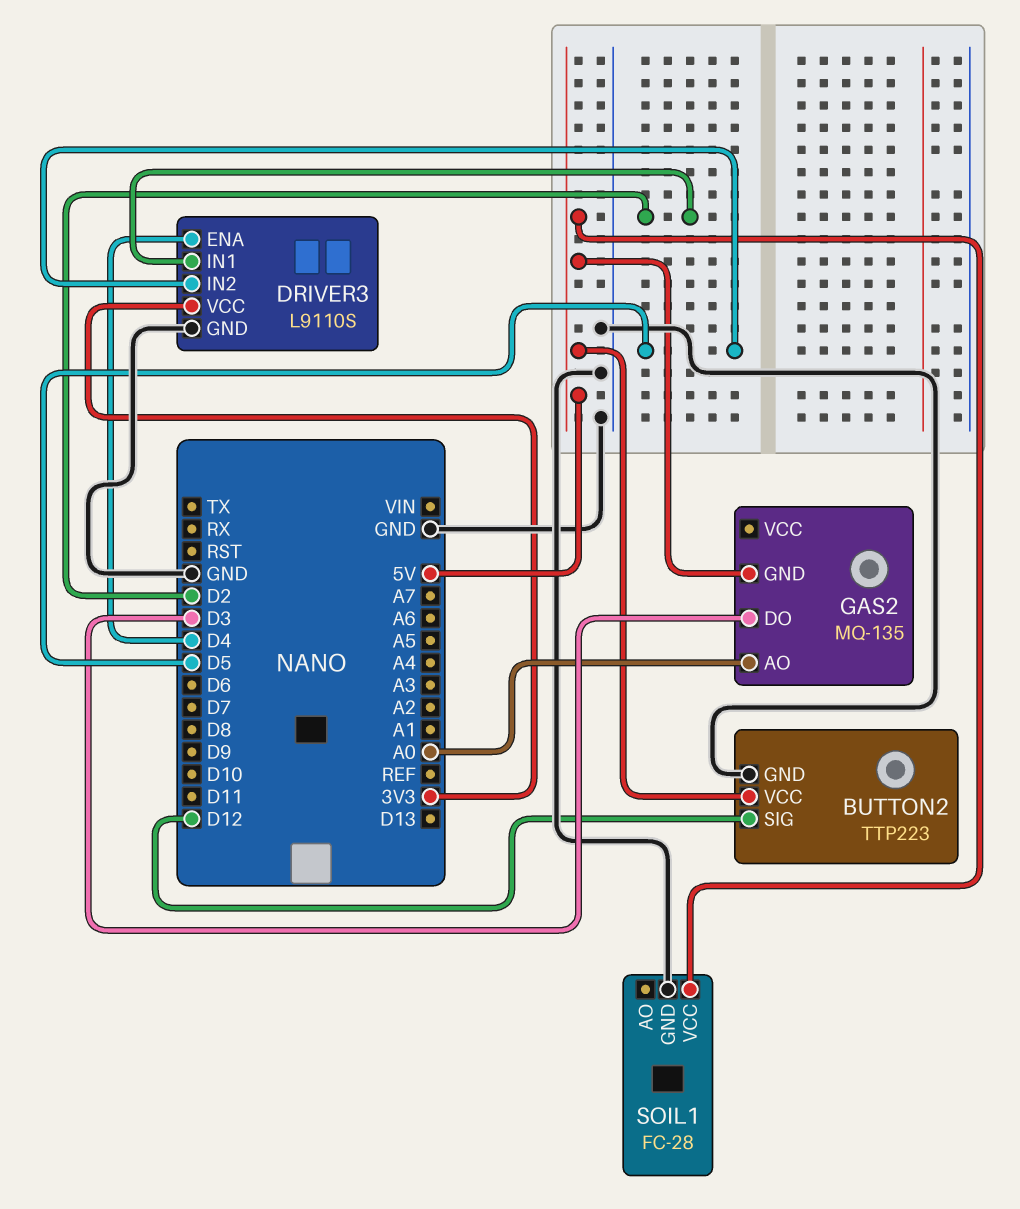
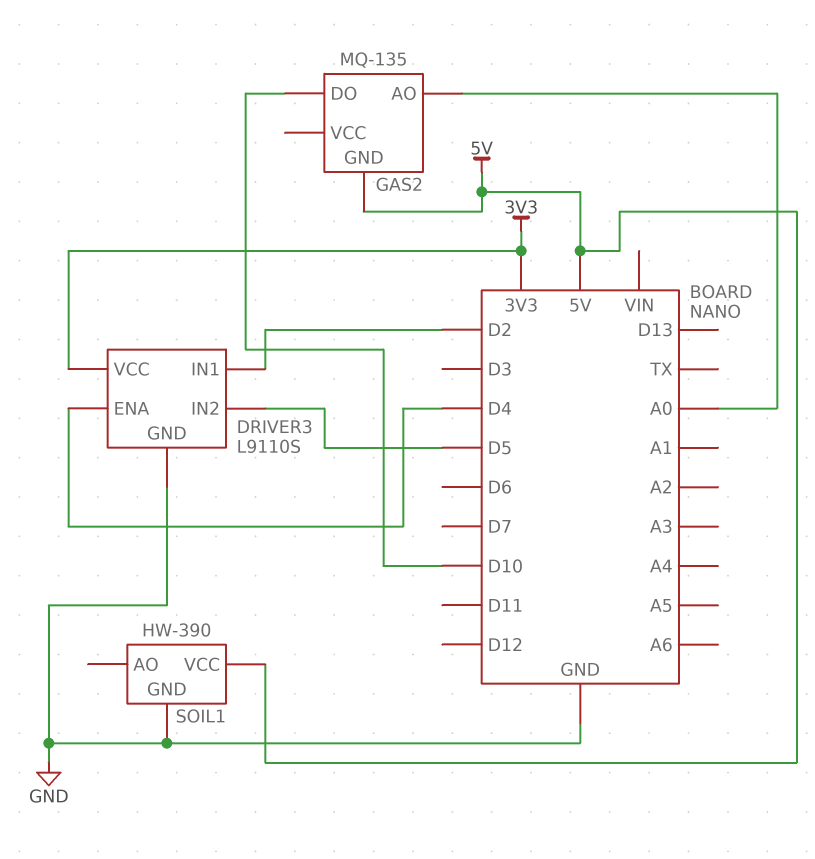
BUTTON2: TTP223 -> none
BUTTON2 pin GND: GND -> none
BUTTON2 pin SIG: D12 -> none
BUTTON2 pin VCC: 5V -> none
GAS2 pin DO: D3 -> D10
SOIL1: FC-28 -> HW-390

